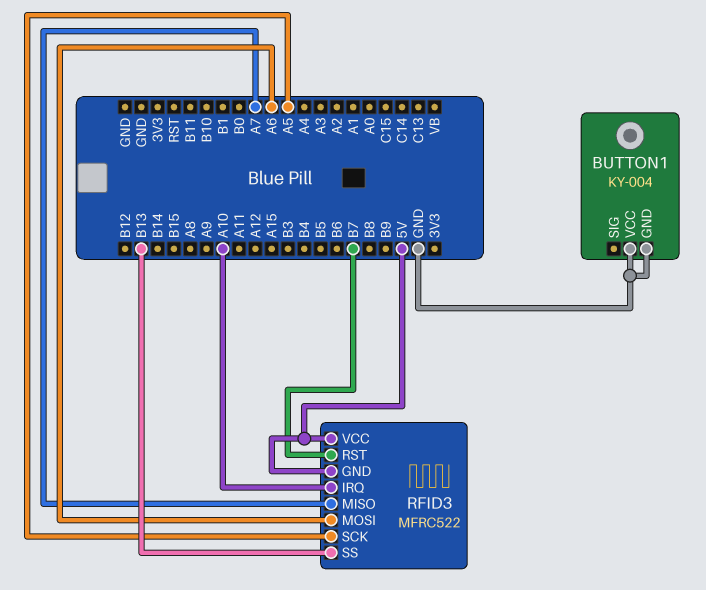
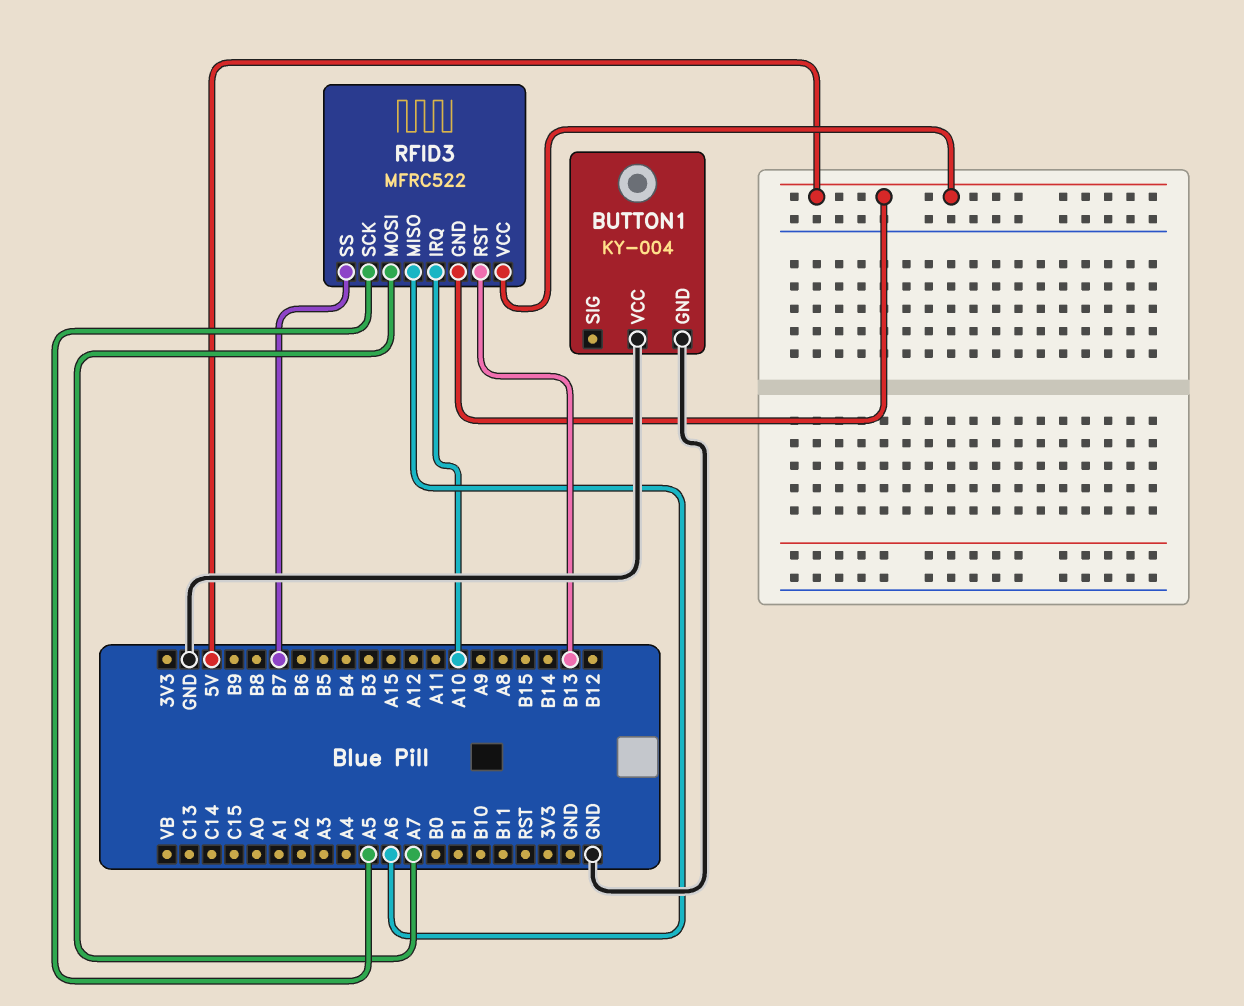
RFID3 pin MISO: A7 -> A6
RFID3 pin MOSI: A6 -> A7
RFID3 pin RST: B7 -> B13
RFID3 pin SS: B13 -> B7

